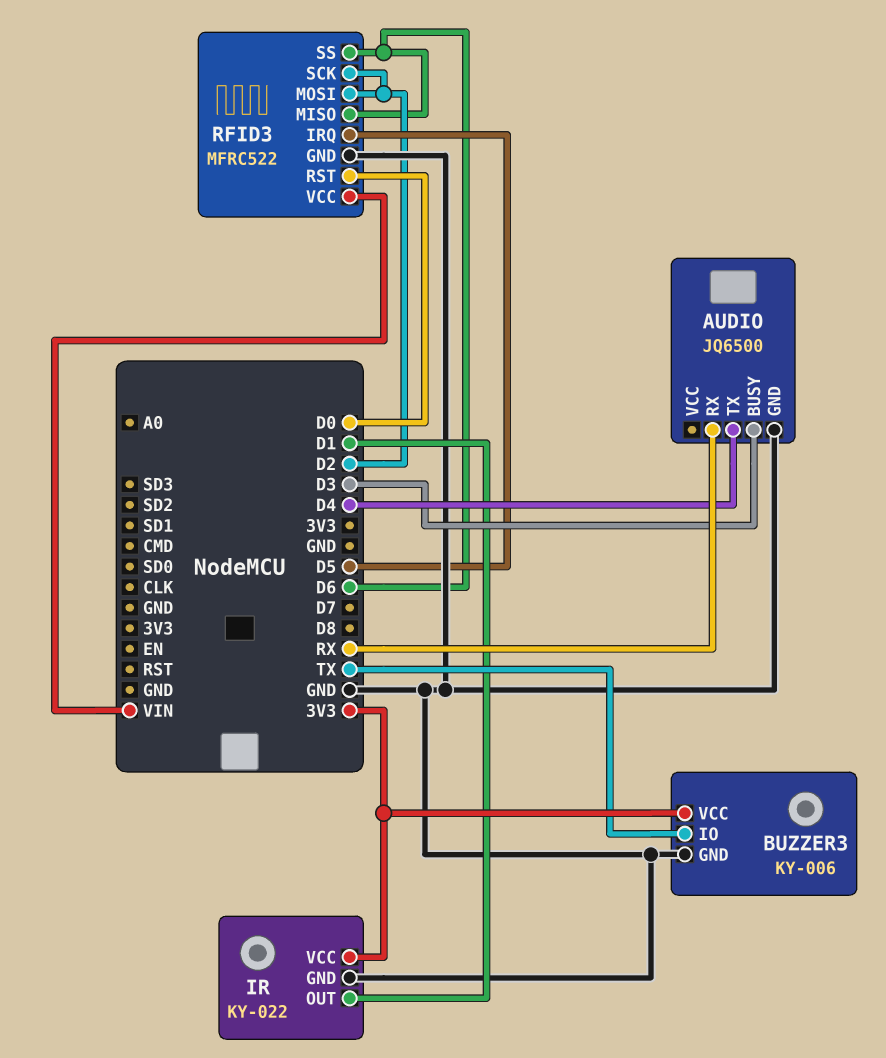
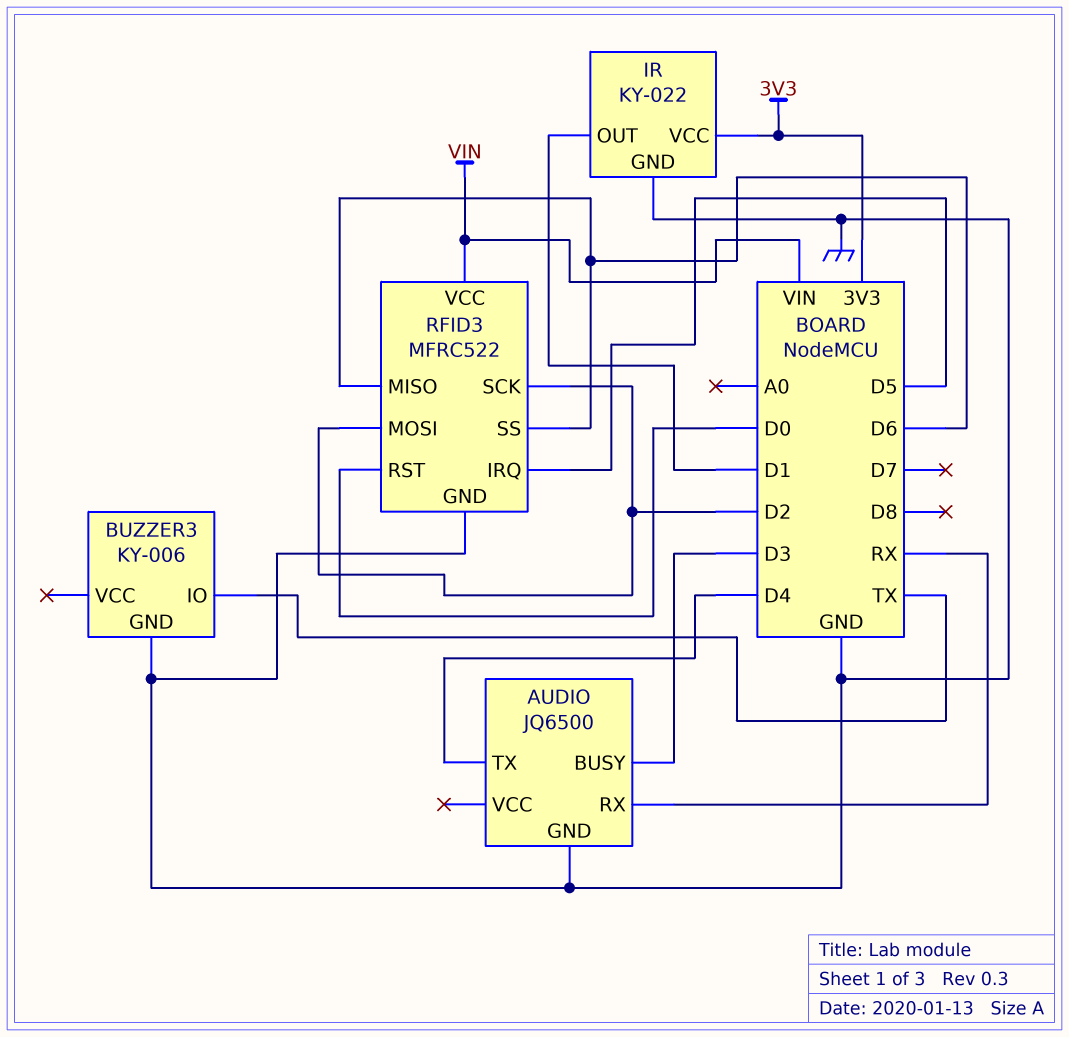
BUZZER3 pin VCC: 3V3 -> none

